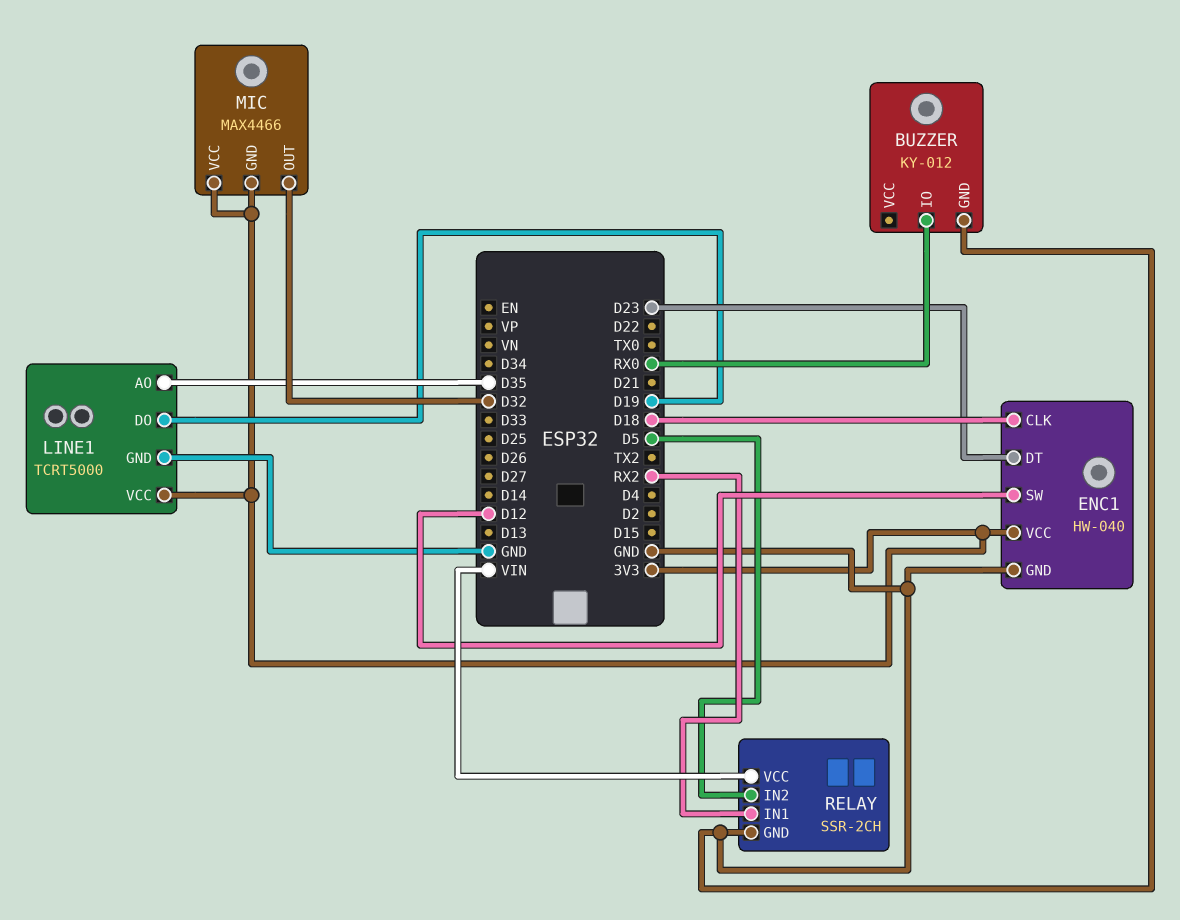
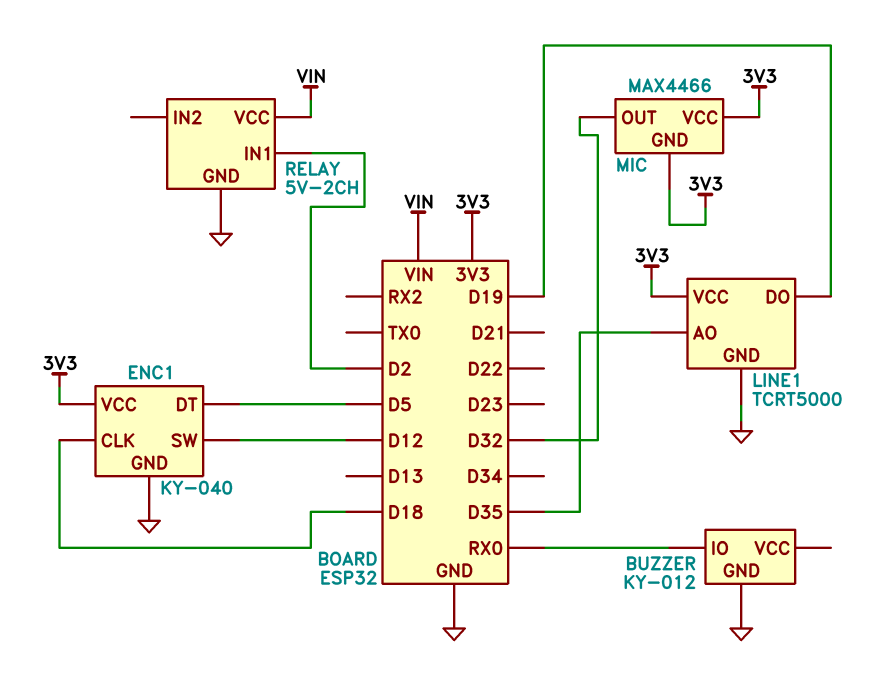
ENC1: HW-040 -> KY-040
ENC1 pin DT: D23 -> D5
RELAY: SSR-2CH -> 5V-2CH
RELAY pin IN1: RX2 -> D2
RELAY pin IN2: D5 -> none

